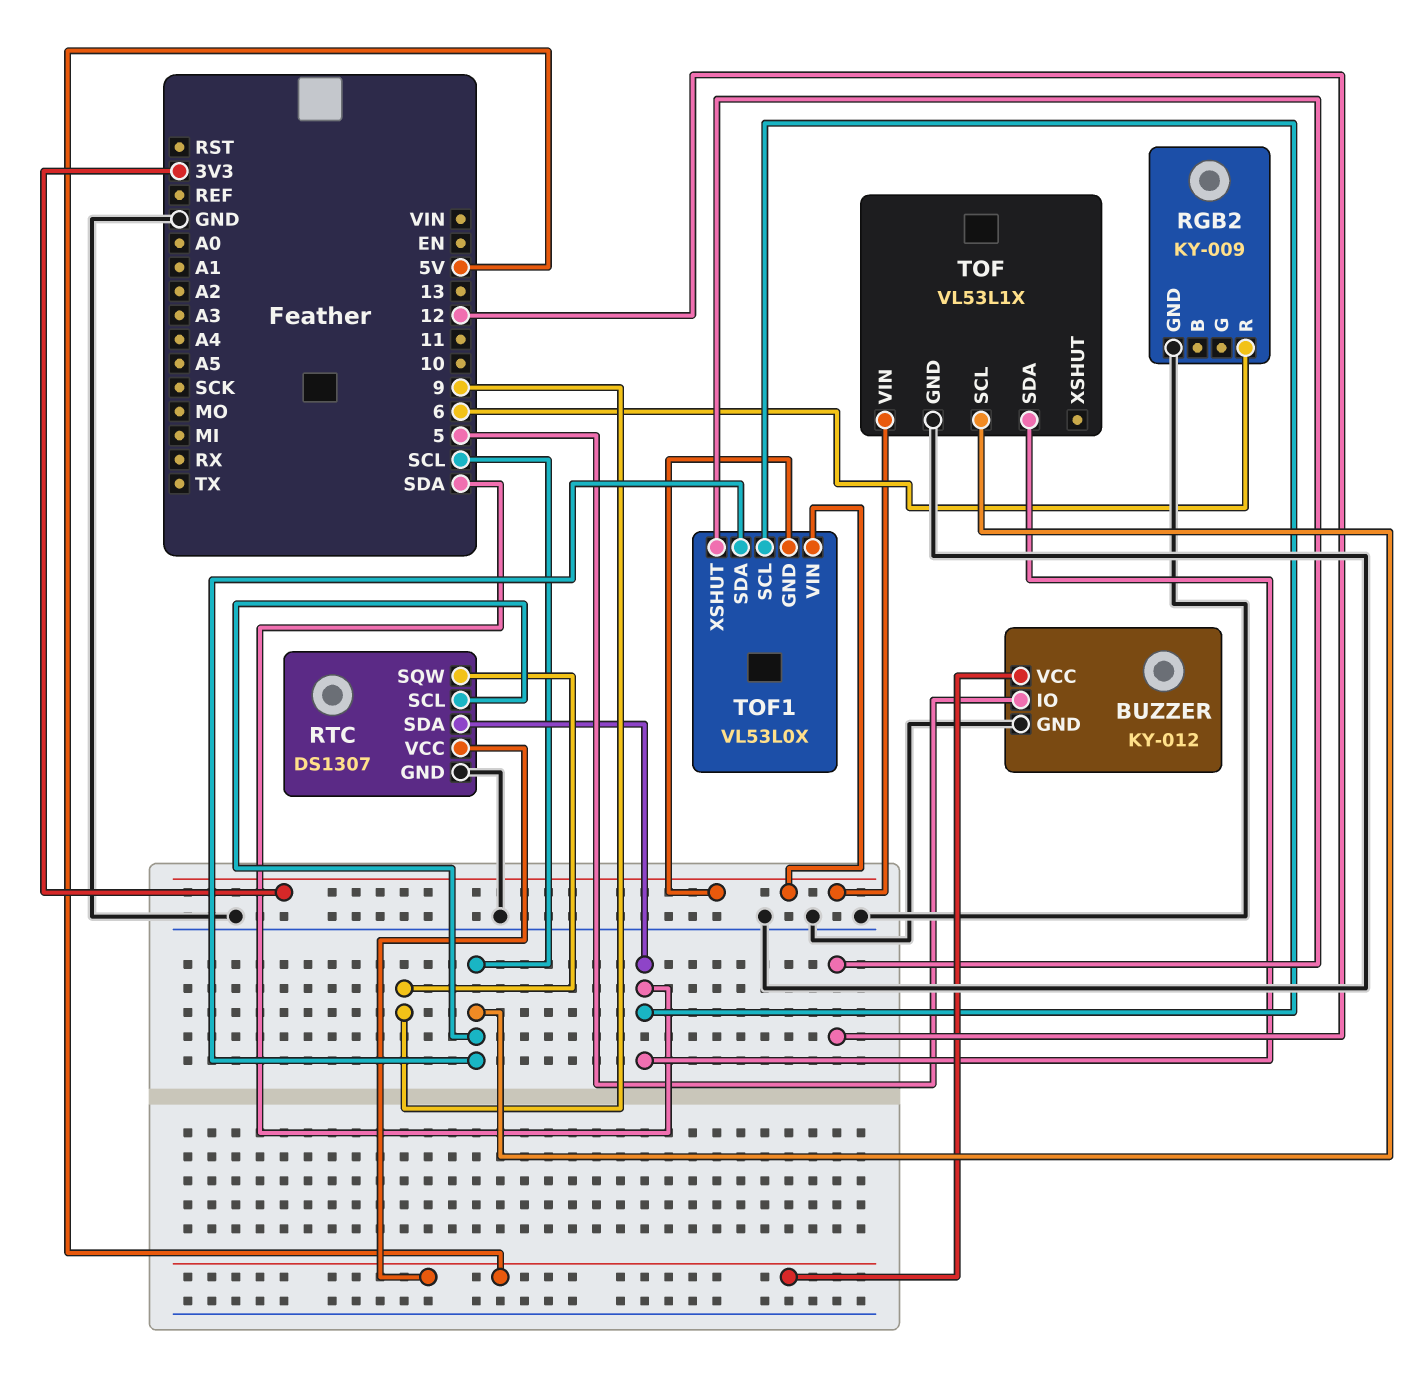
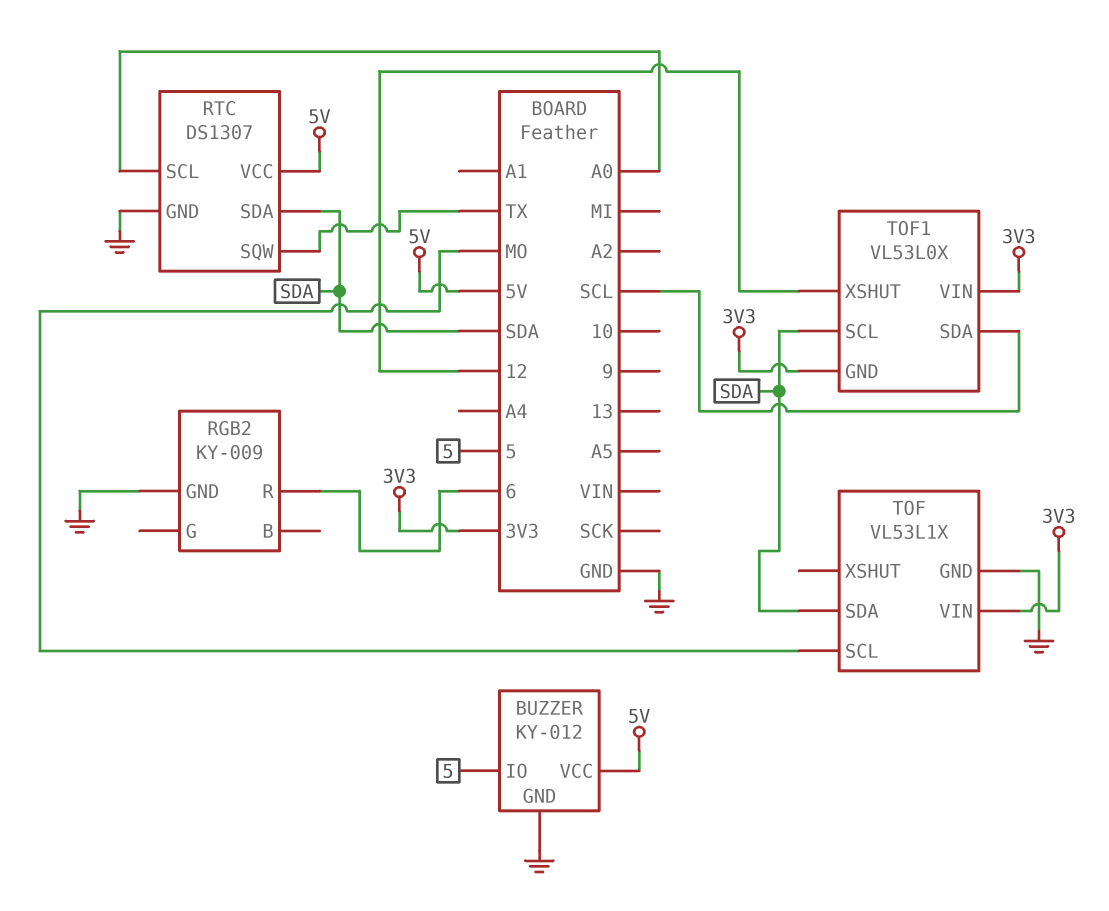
RTC pin SCL: SCL -> A0
RTC pin SQW: 9 -> TX
TOF pin SCL: SCL -> MO

